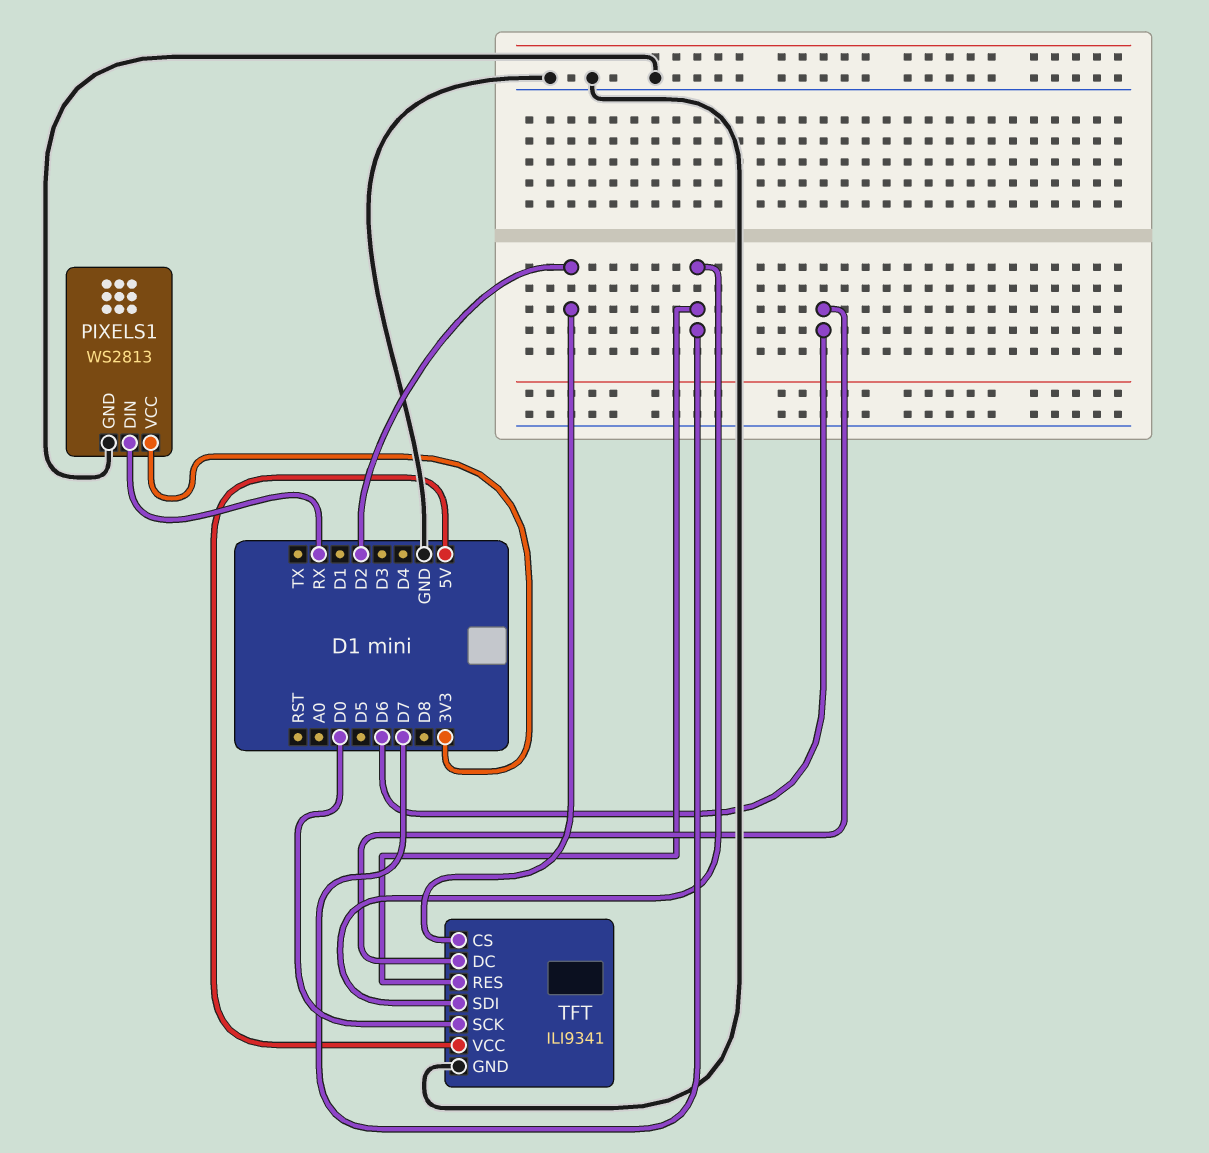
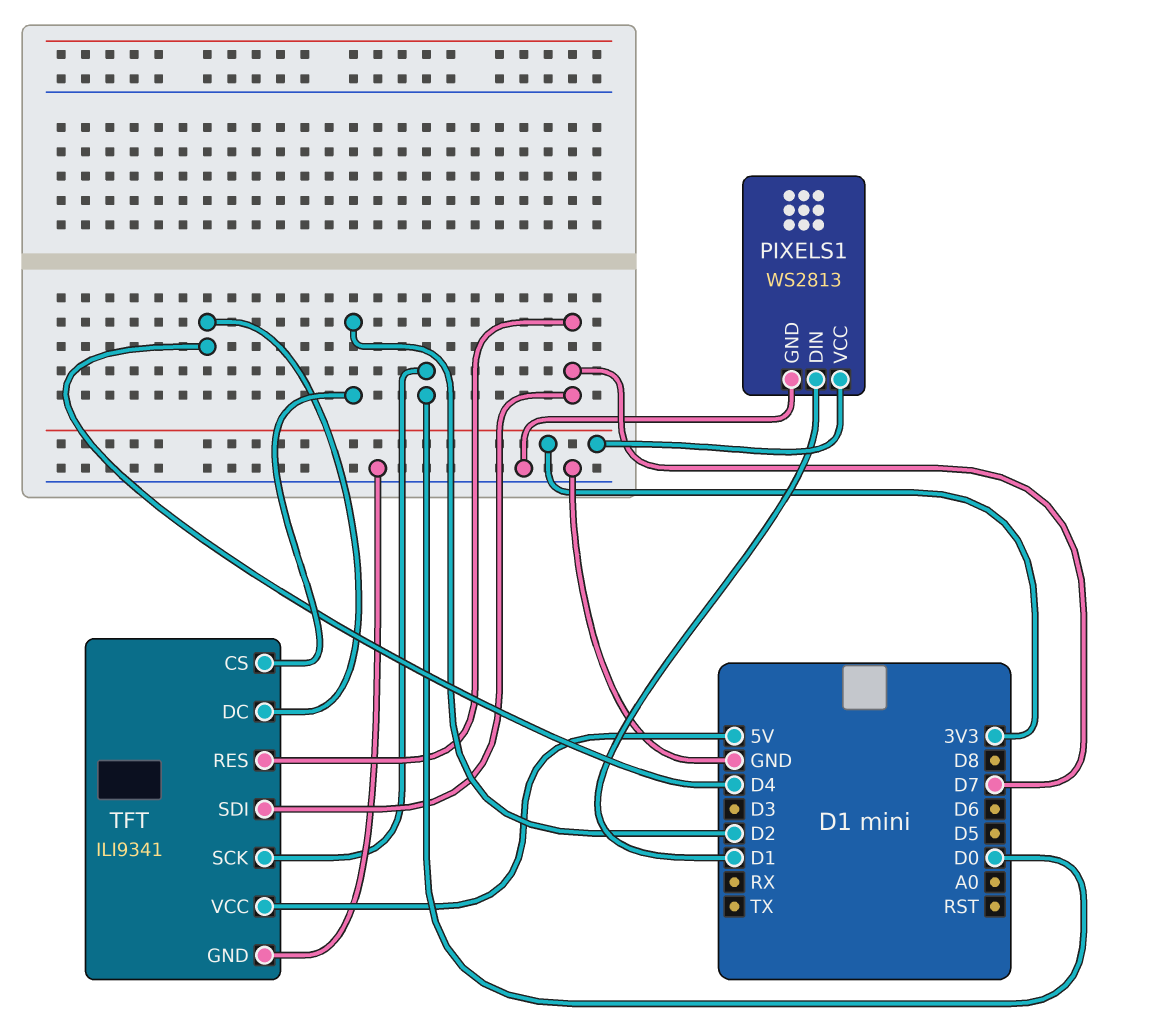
PIXELS1 pin DIN: RX -> D1
TFT pin DC: D6 -> D4

